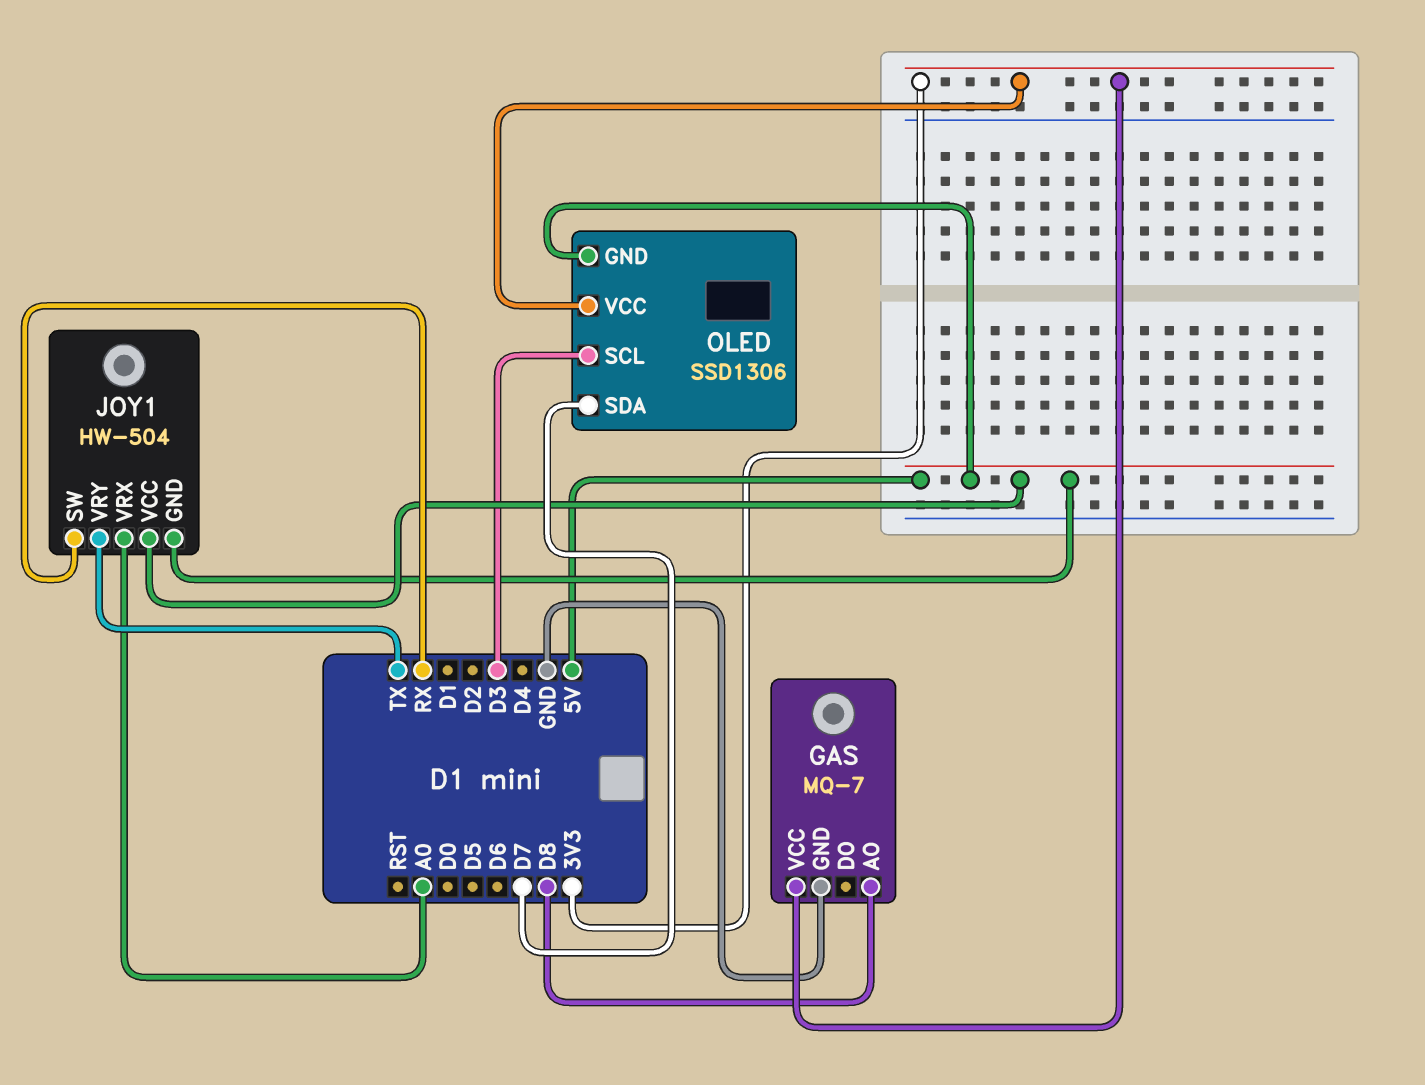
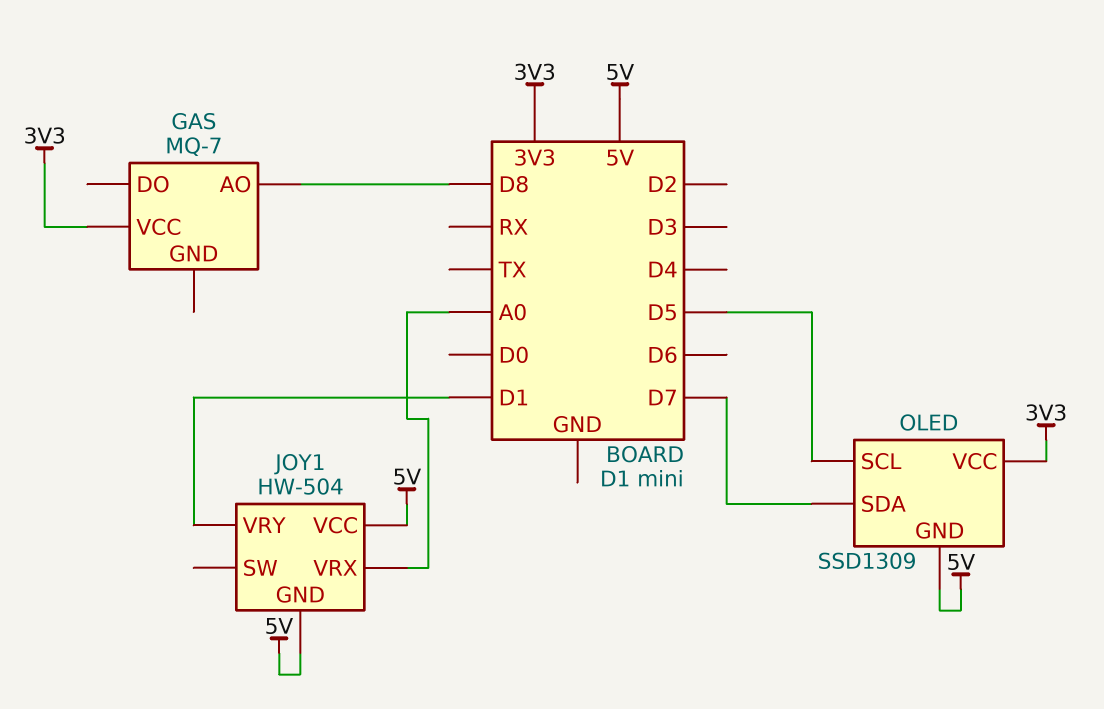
GAS pin GND: GND -> none
JOY1 pin SW: RX -> none
JOY1 pin VRY: TX -> D1
OLED: SSD1306 -> SSD1309
OLED pin SCL: D3 -> D5

